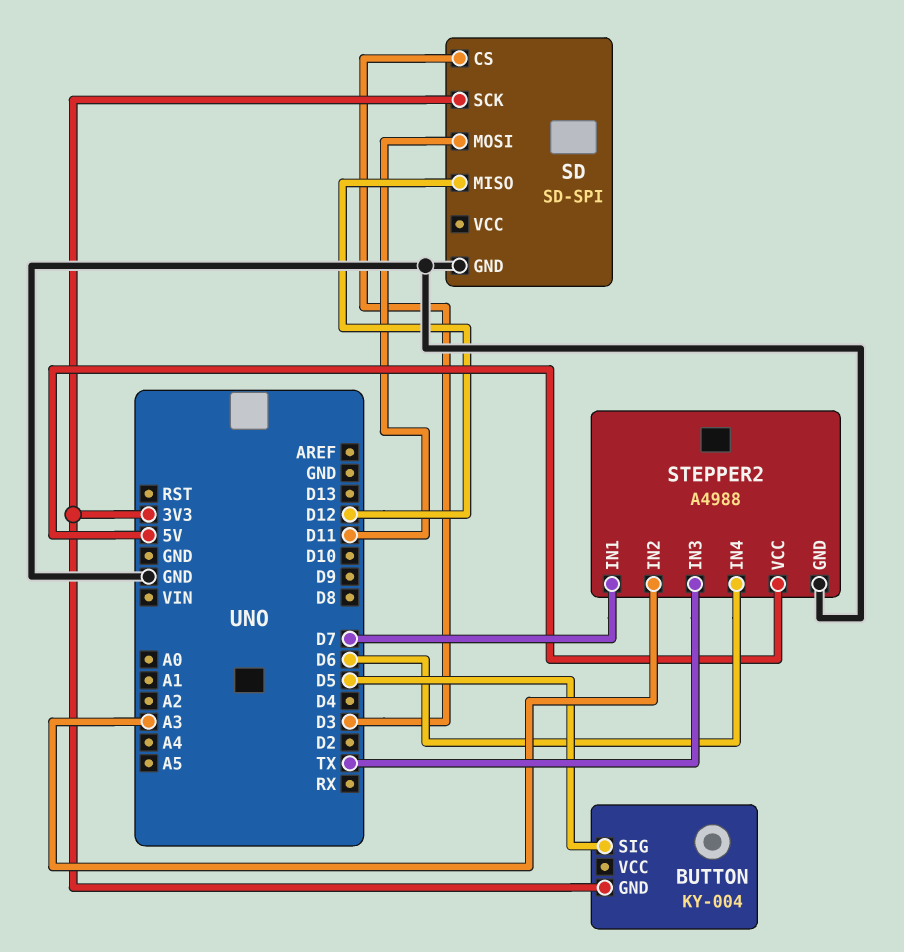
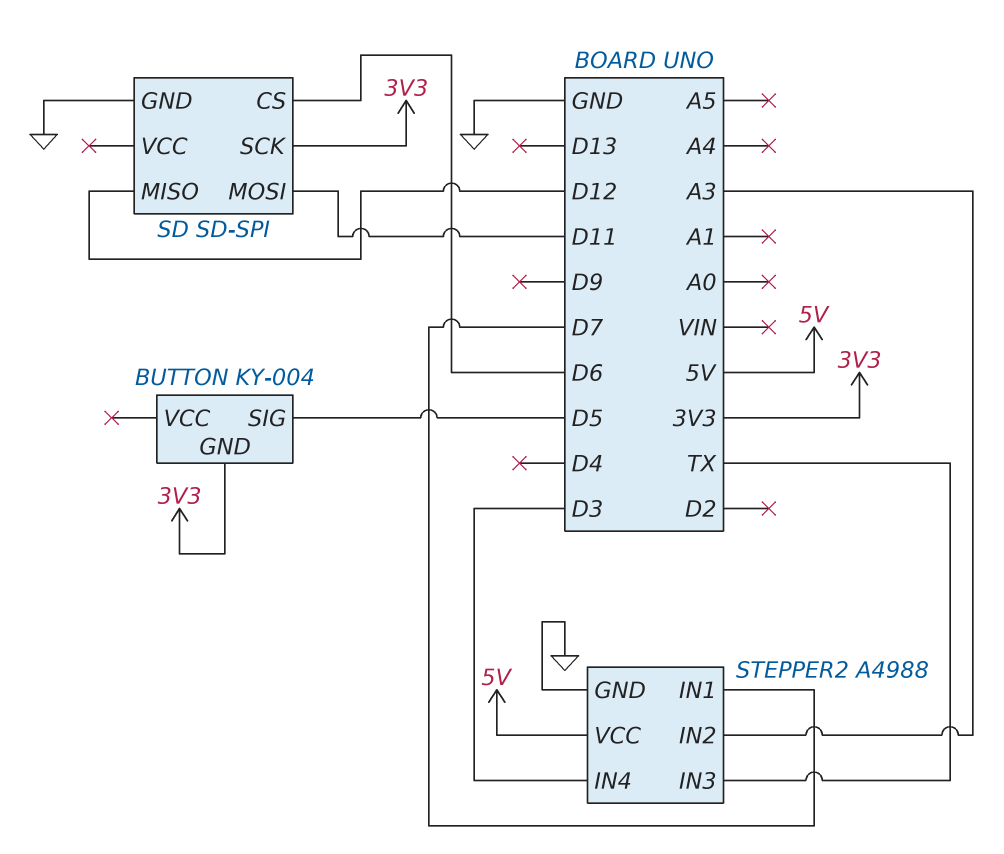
SD pin CS: D3 -> D6
STEPPER2 pin IN4: D6 -> D3

